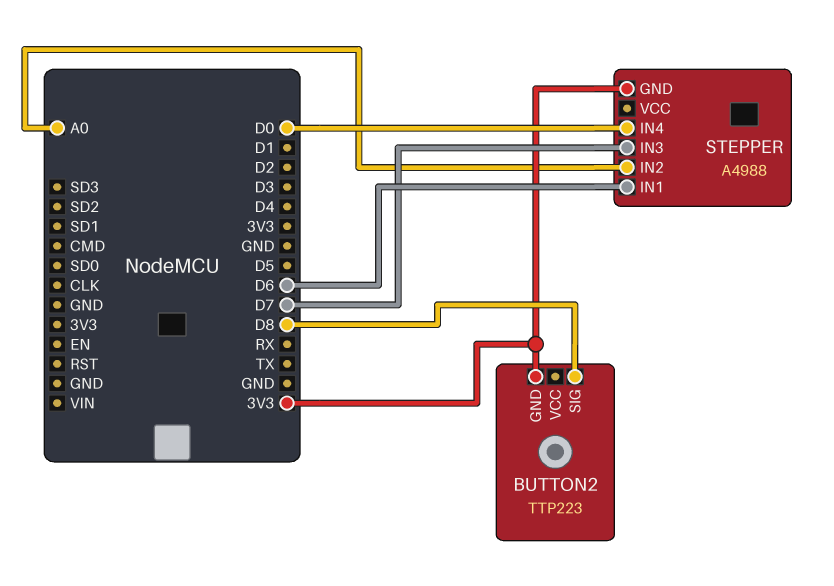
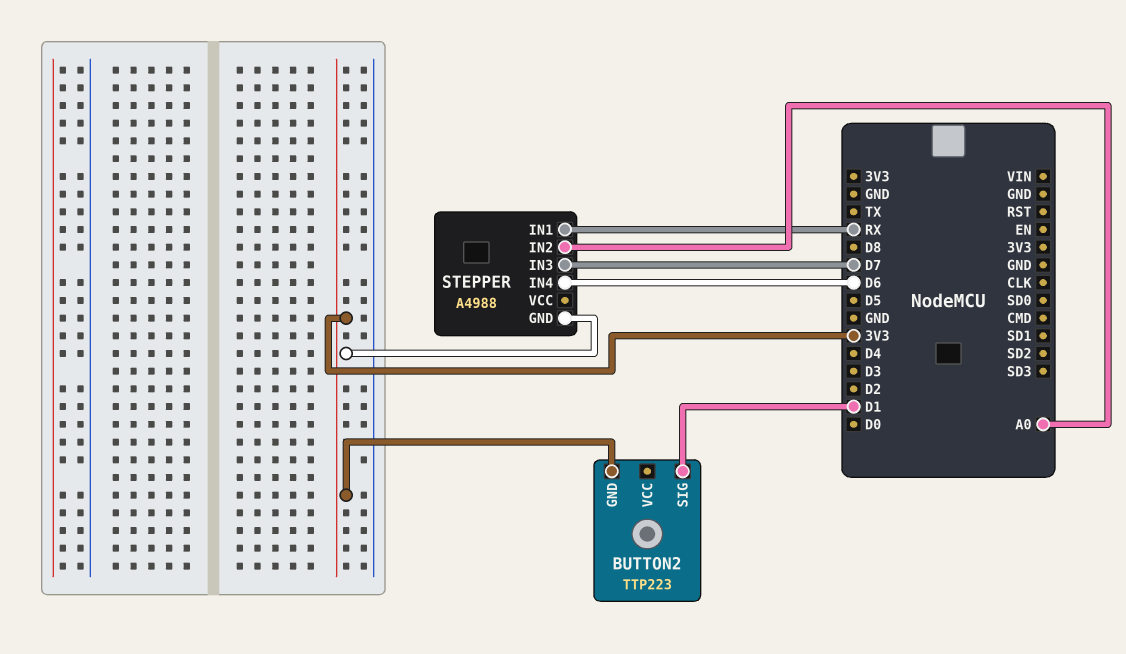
BUTTON2 pin SIG: D8 -> D1
STEPPER pin IN1: D6 -> RX
STEPPER pin IN4: D0 -> D6

